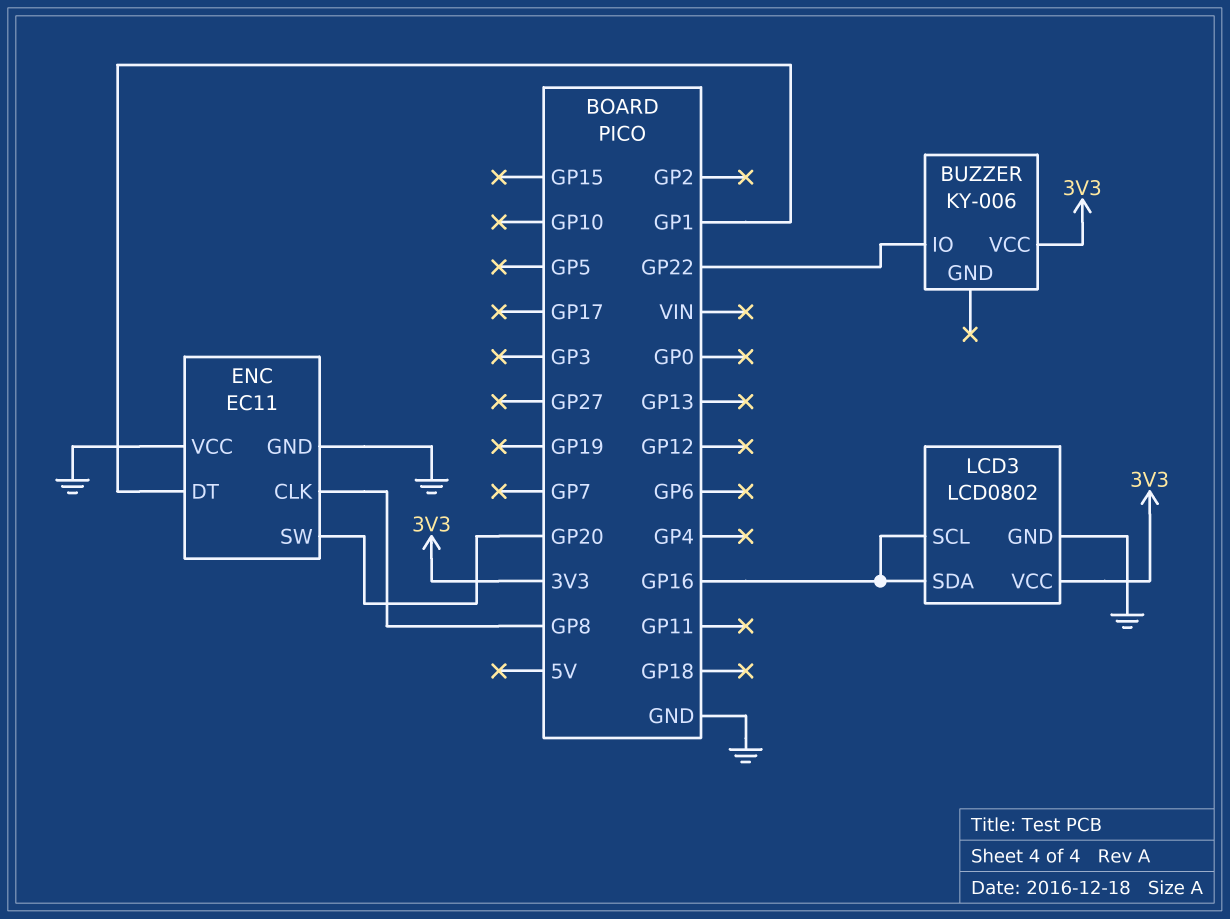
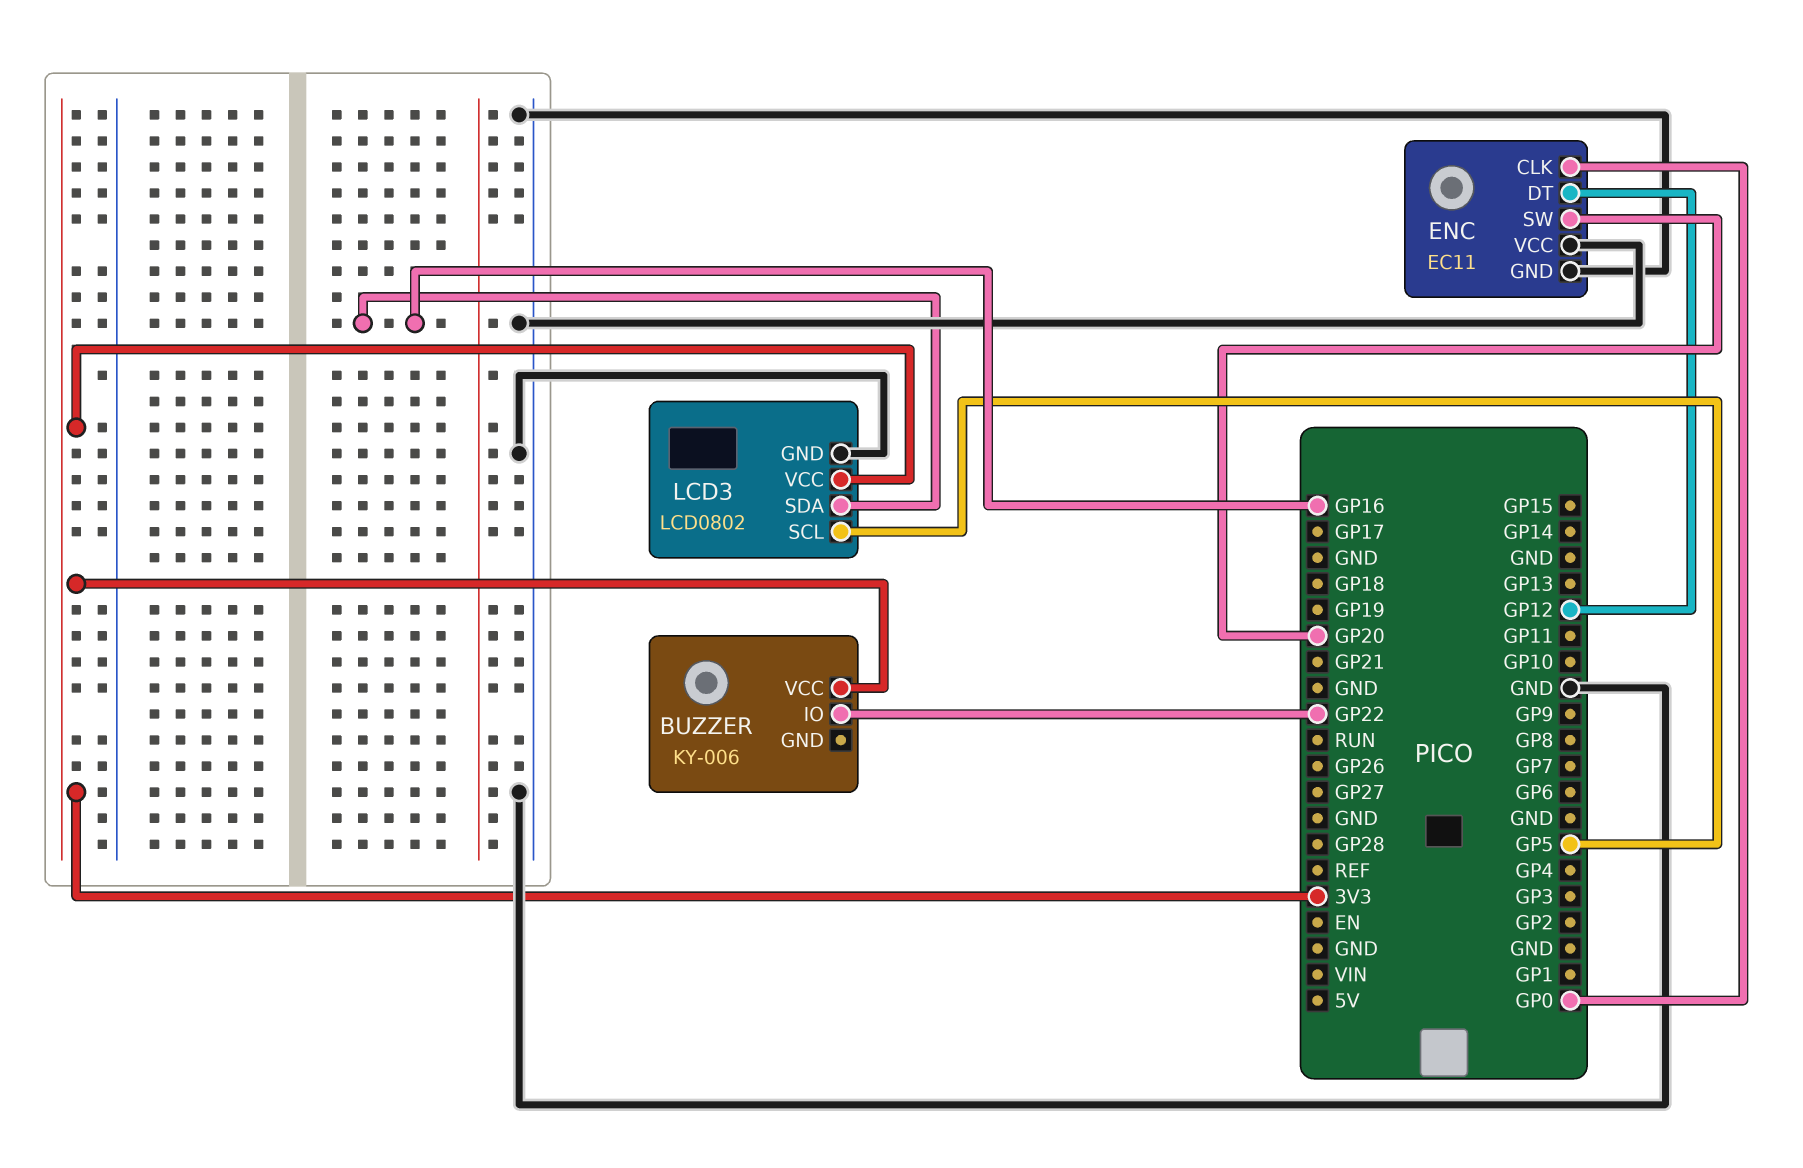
ENC pin CLK: GP8 -> GP0
ENC pin DT: GP1 -> GP12
LCD3 pin SCL: GP16 -> GP5

